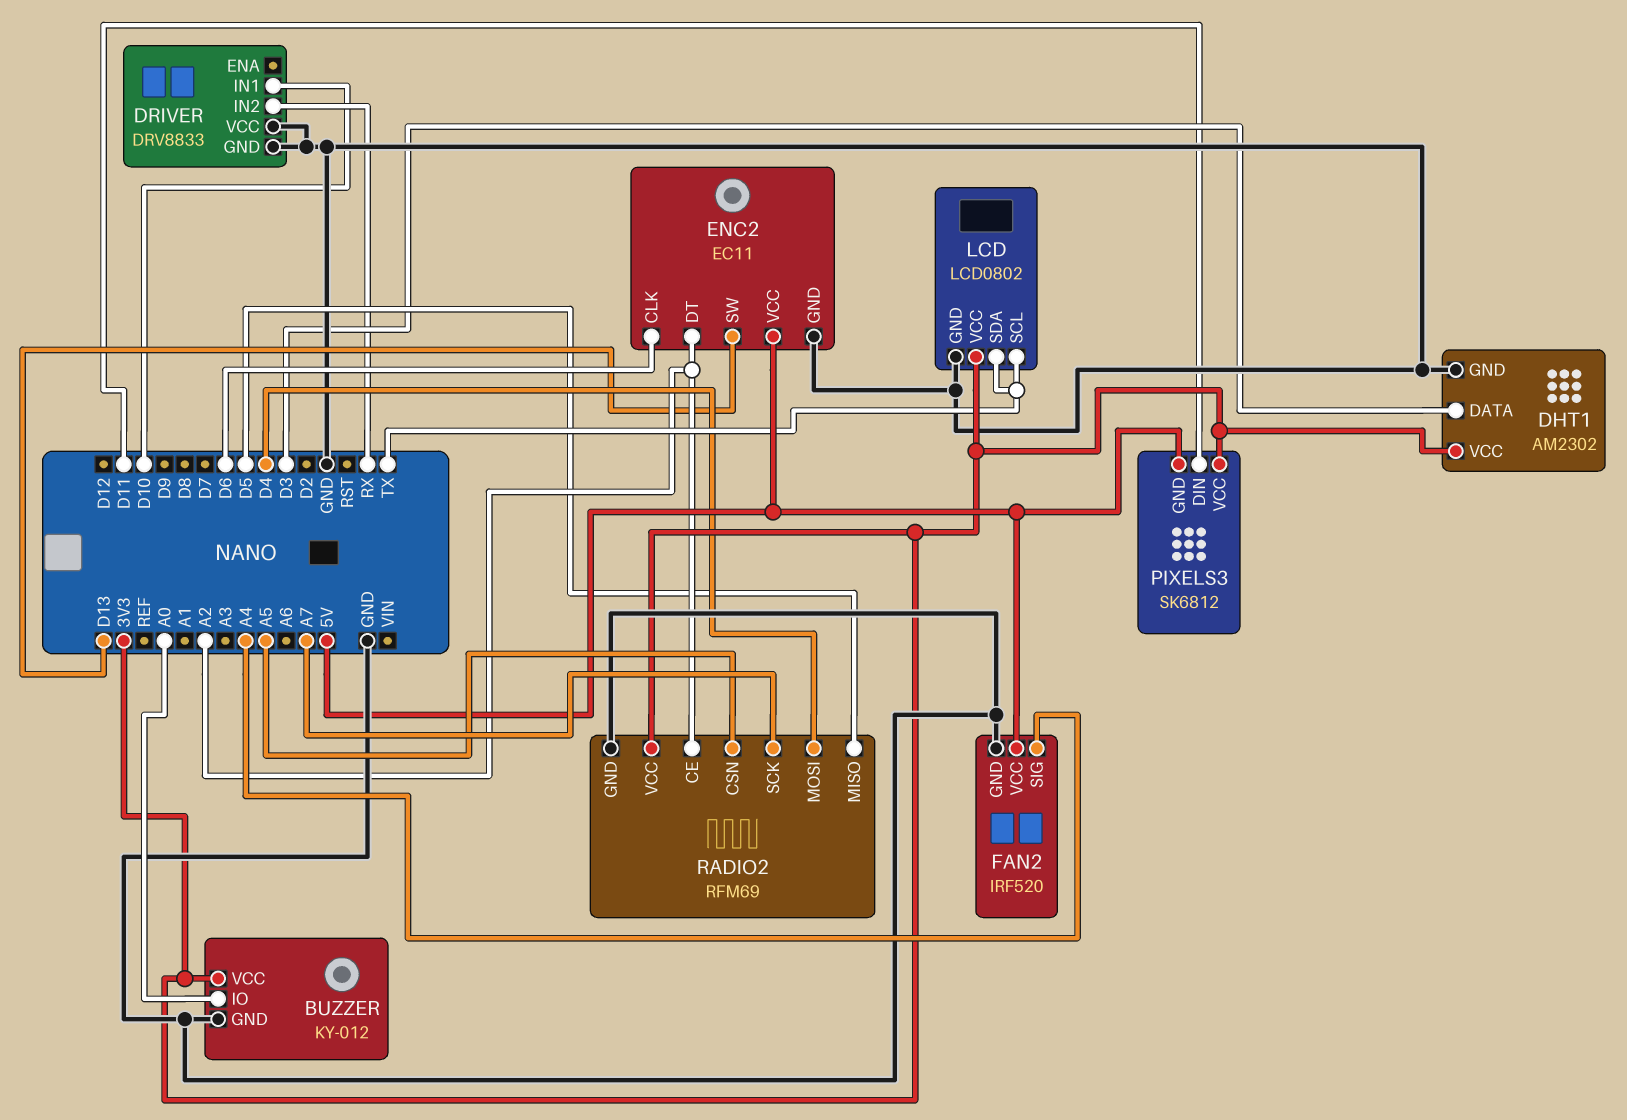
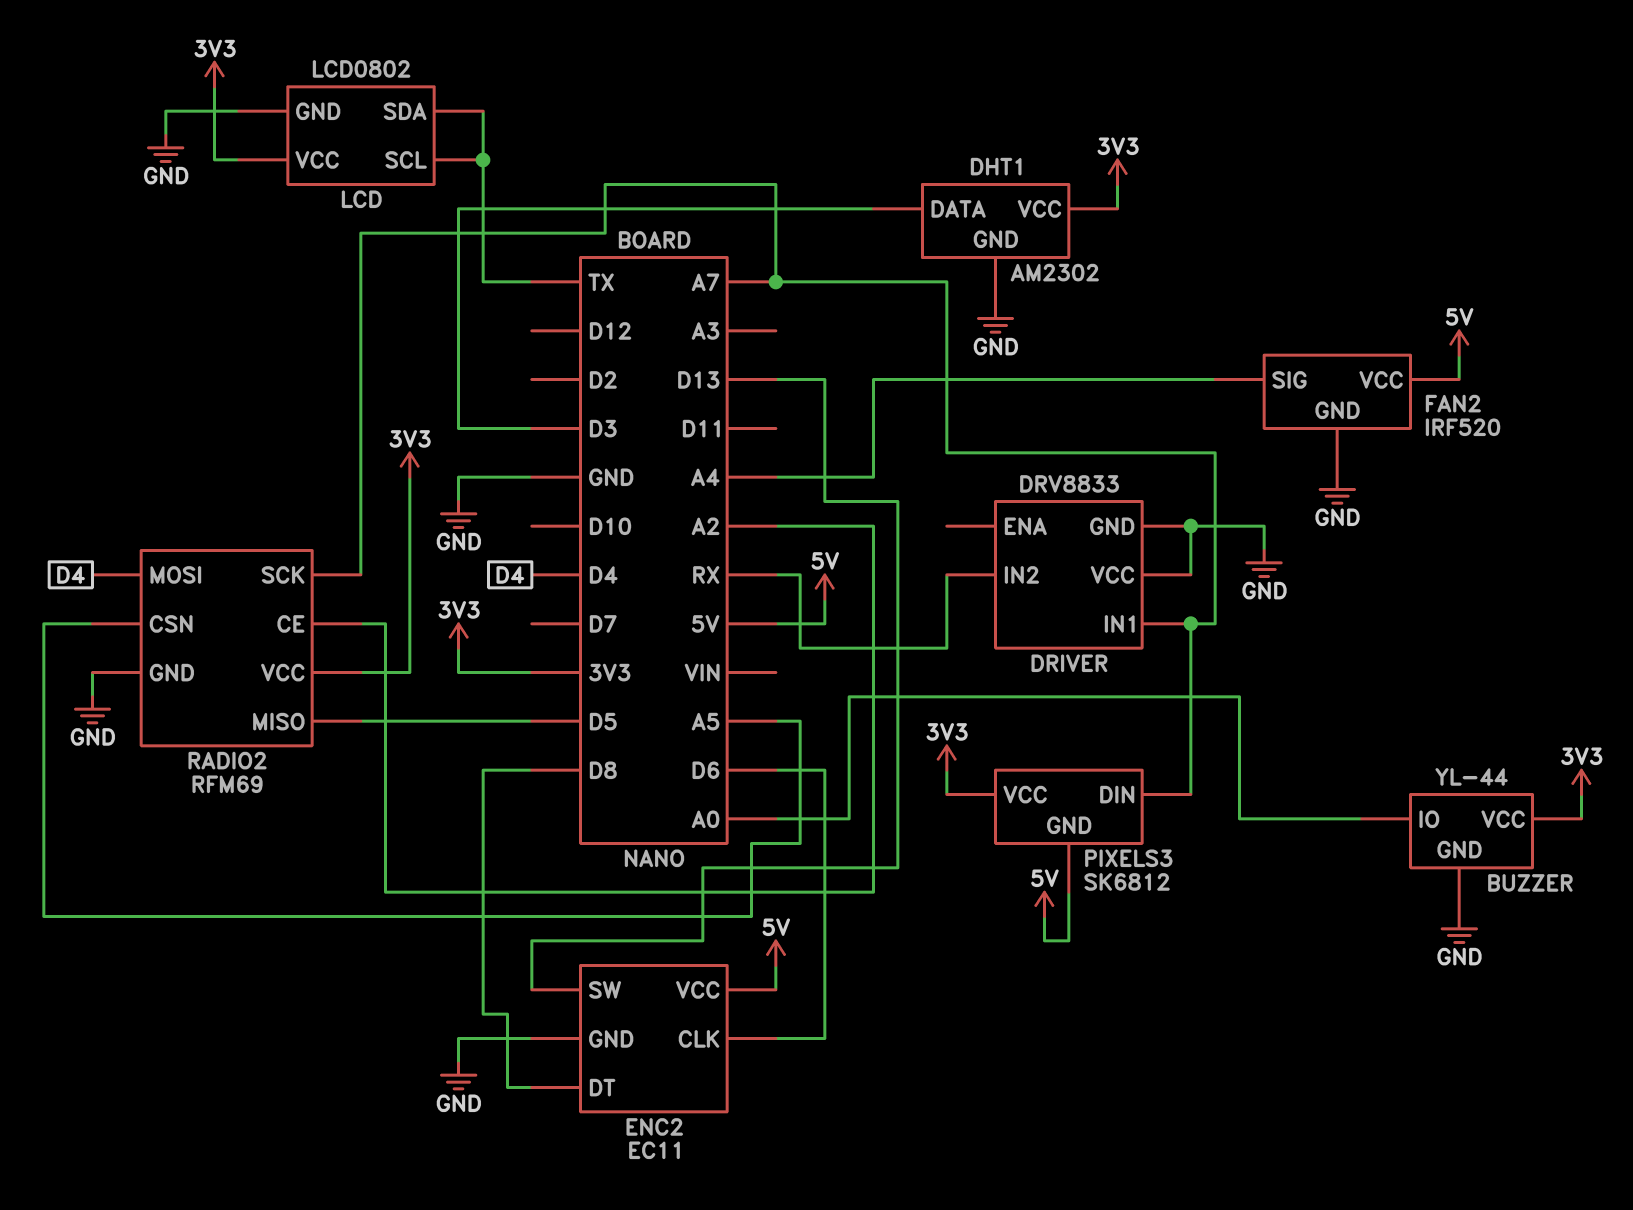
BUZZER: KY-012 -> YL-44
DRIVER pin IN1: D10 -> A7
ENC2 pin DT: A2 -> D8
PIXELS3 pin DIN: D11 -> A7

